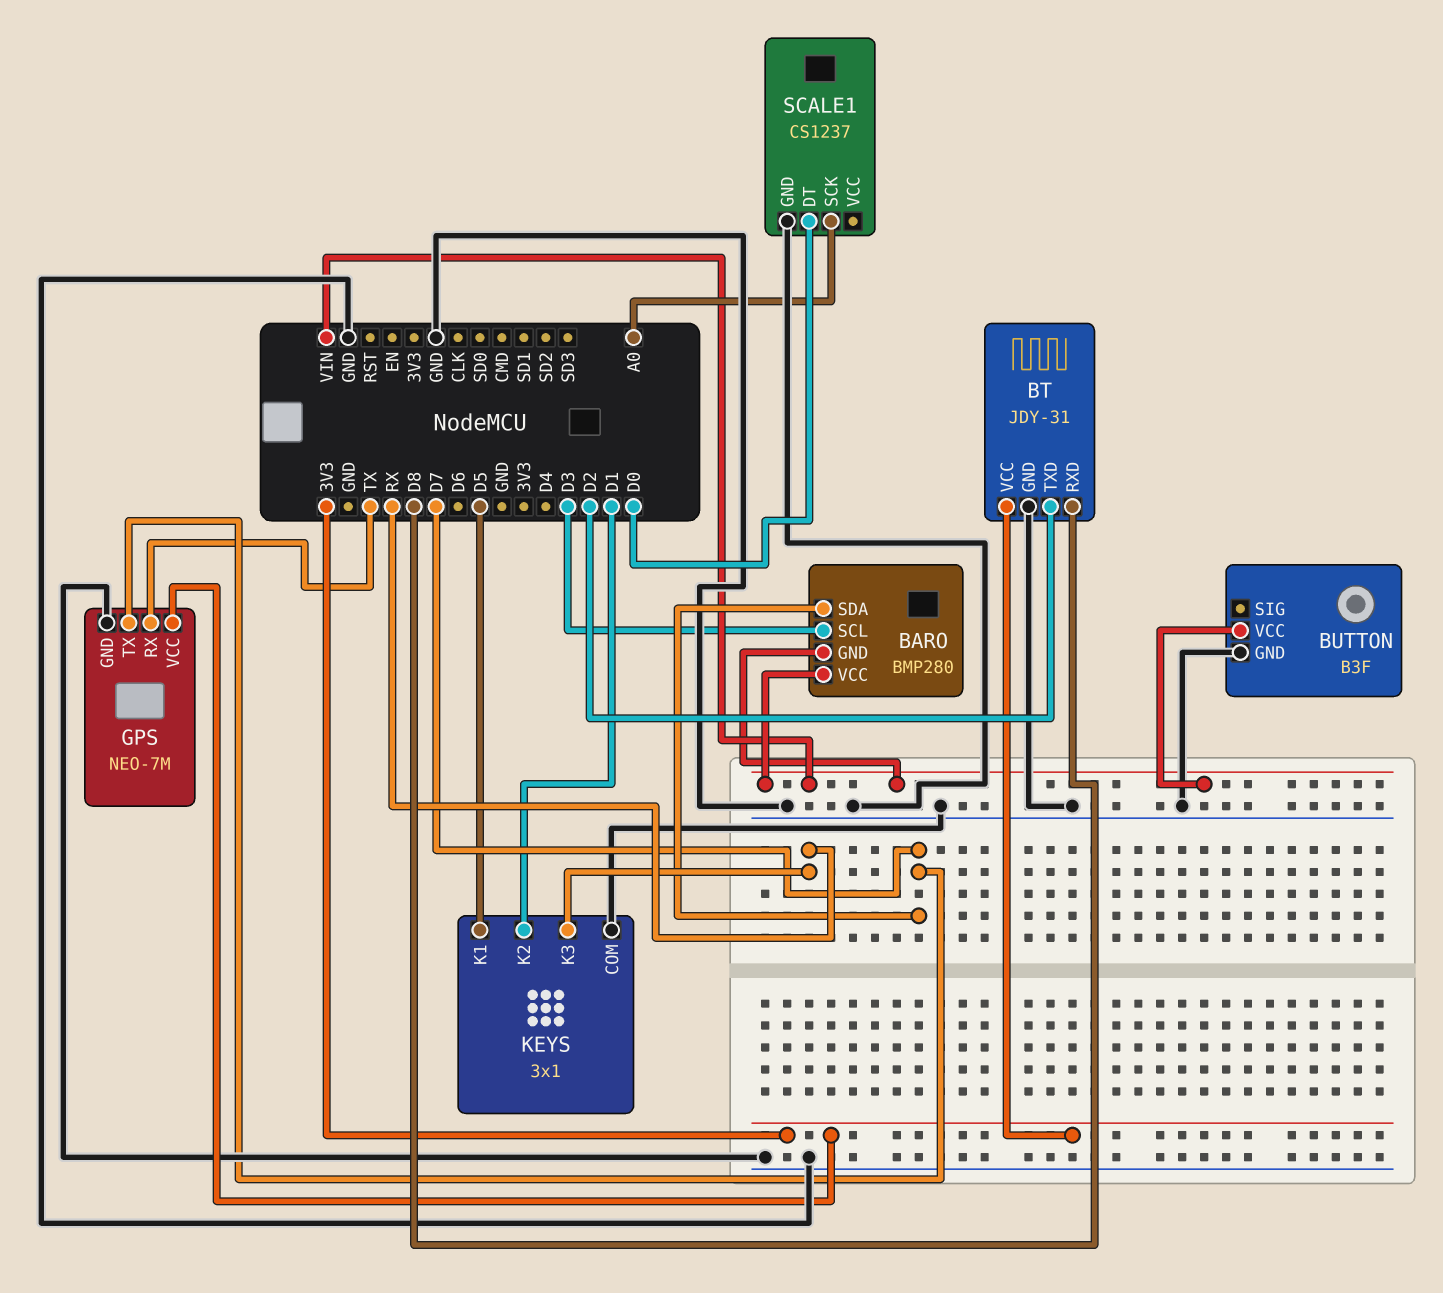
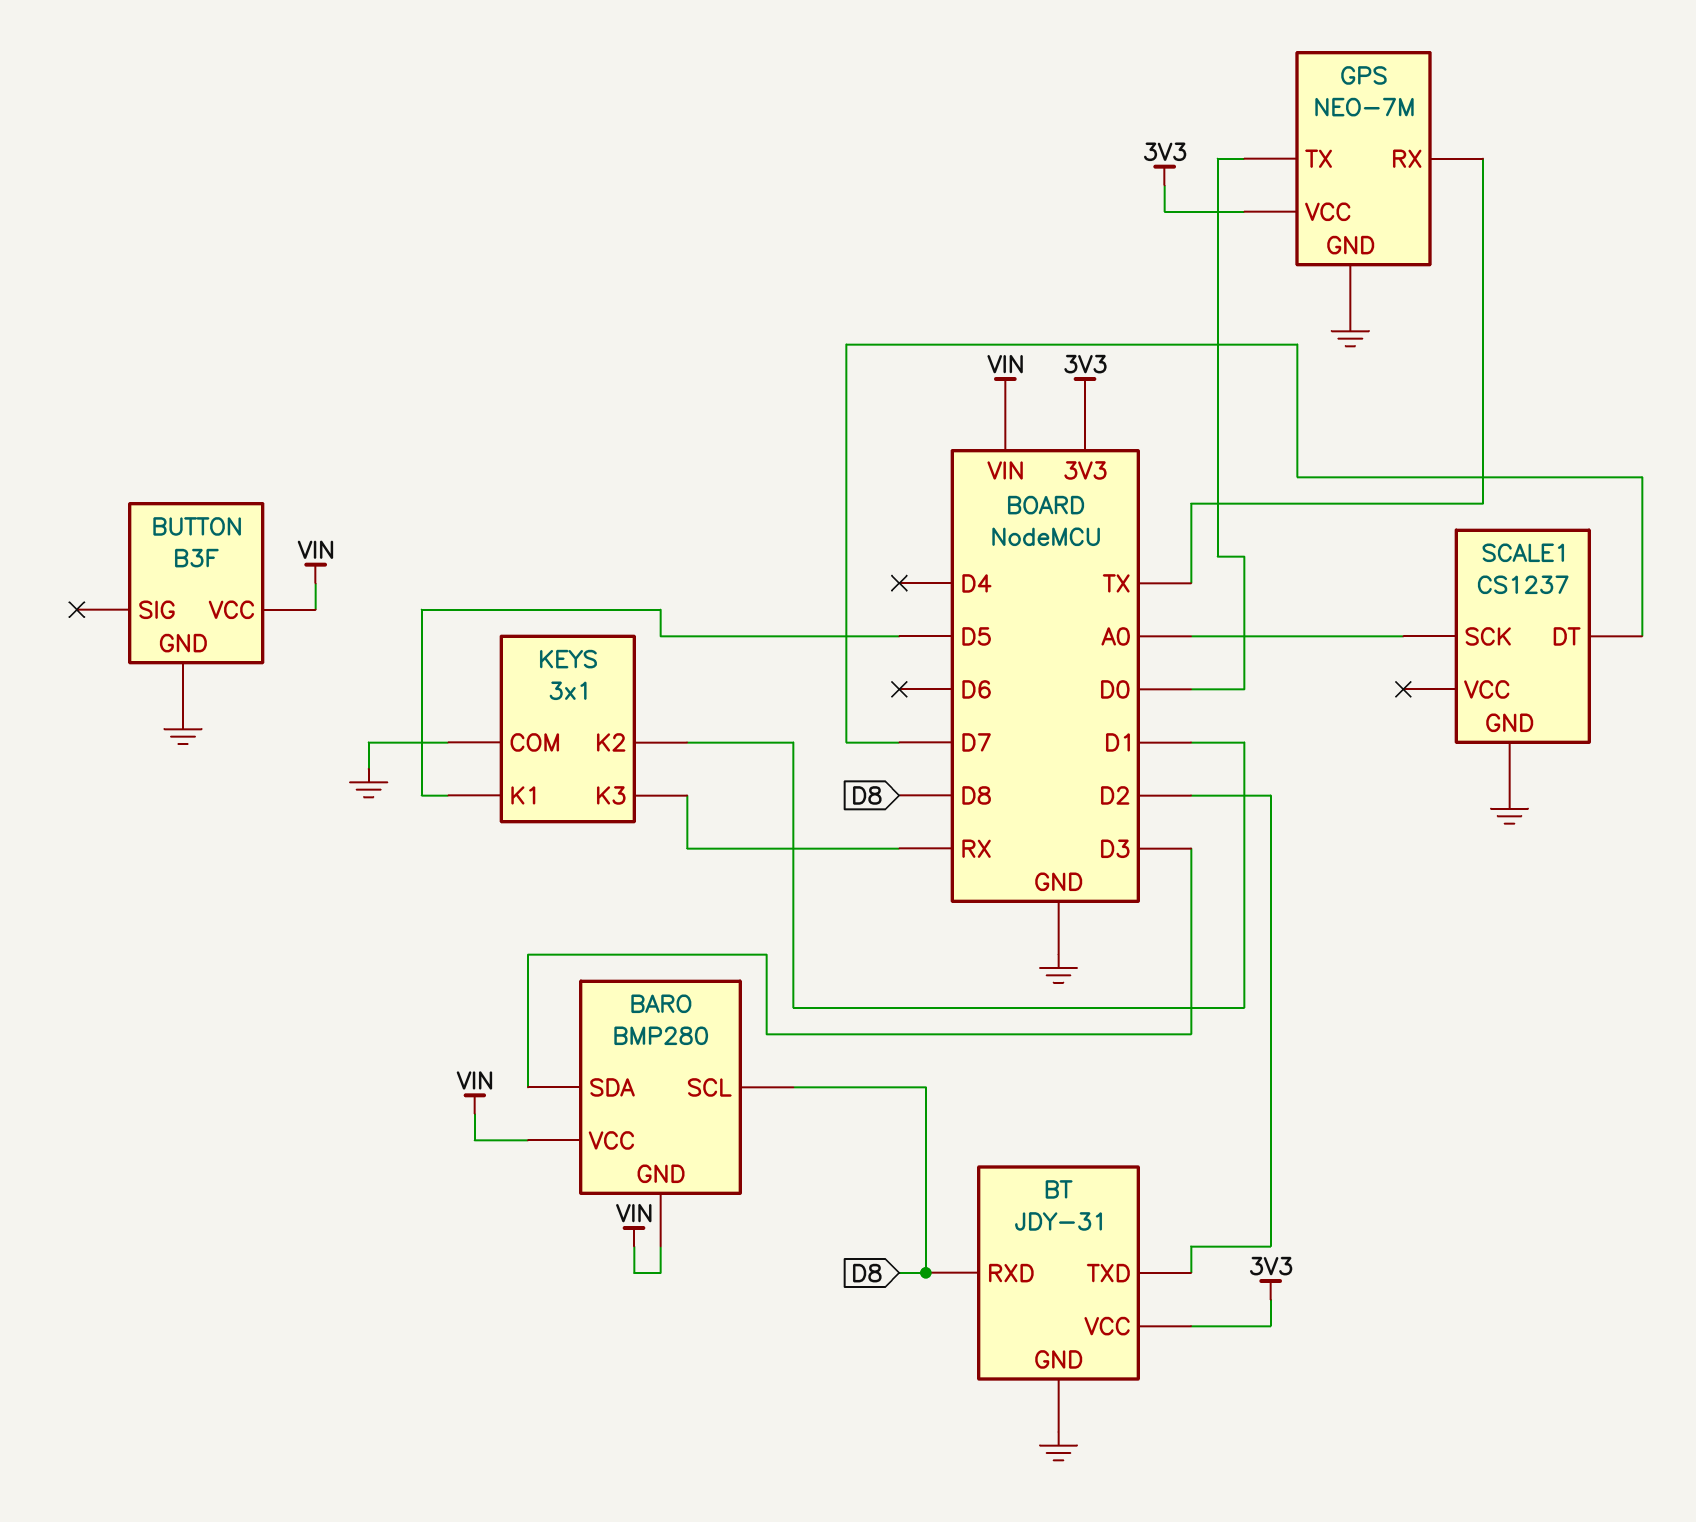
BARO pin SCL: D3 -> D8
BARO pin SDA: D7 -> D3
GPS pin TX: D7 -> D0
SCALE1 pin DT: D0 -> D7

